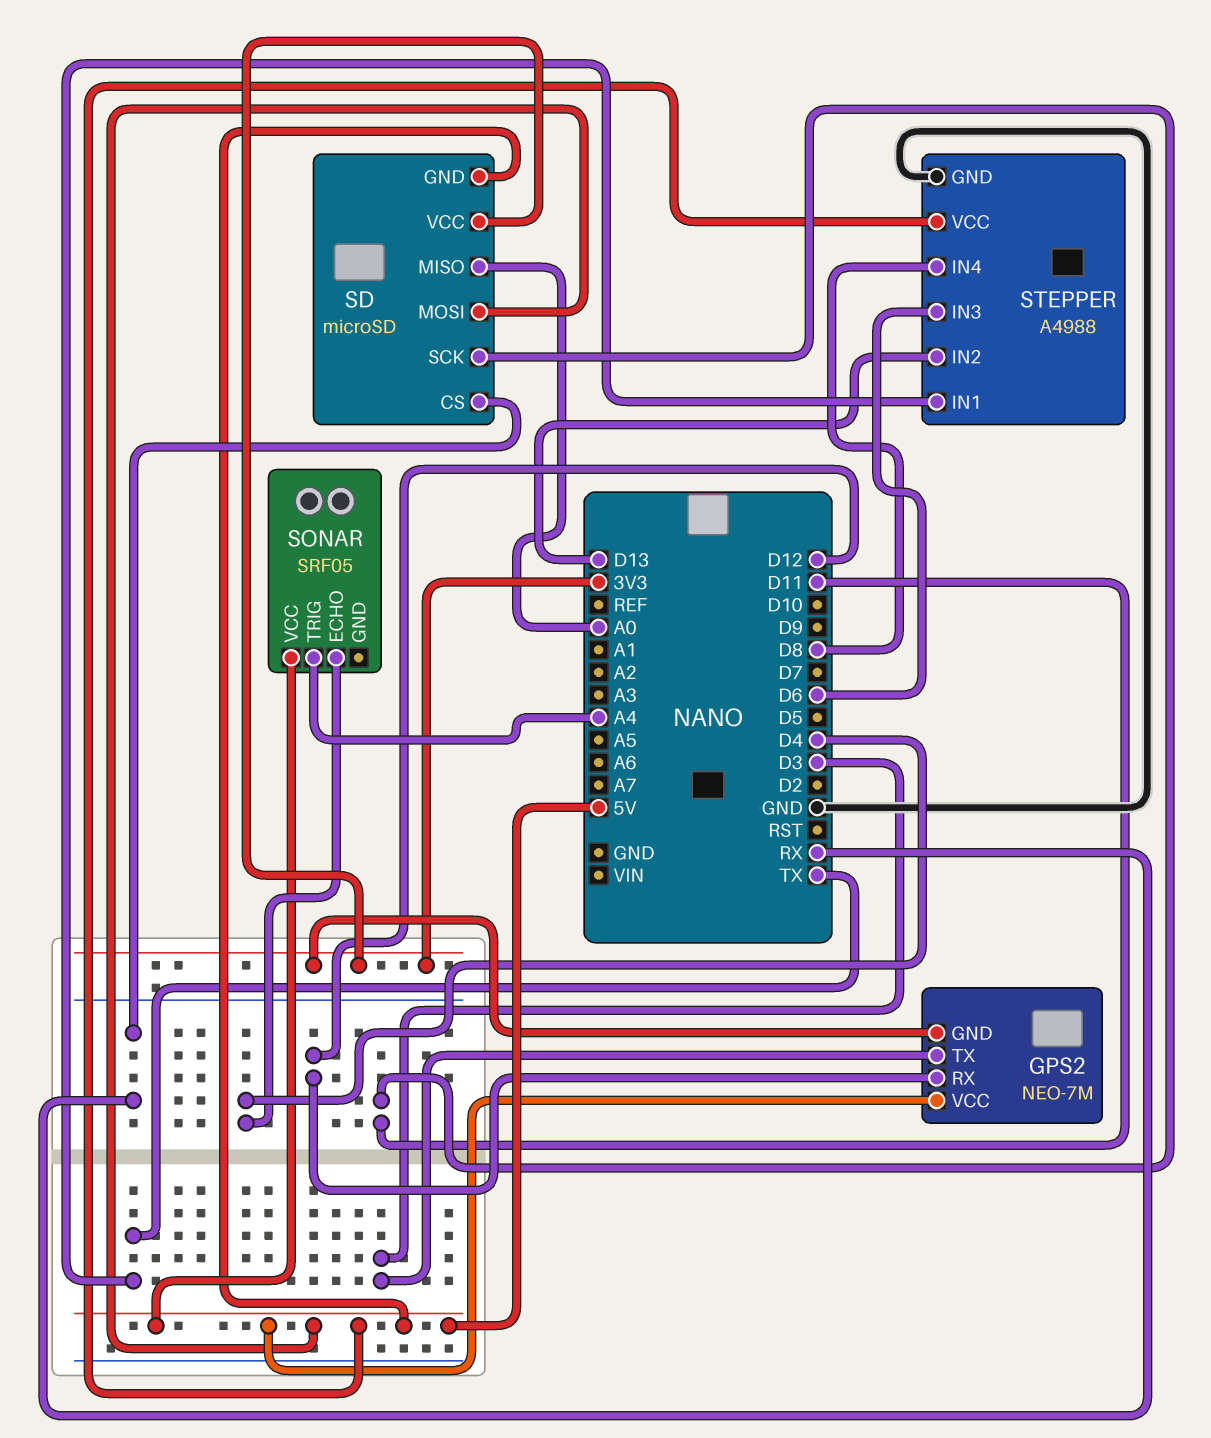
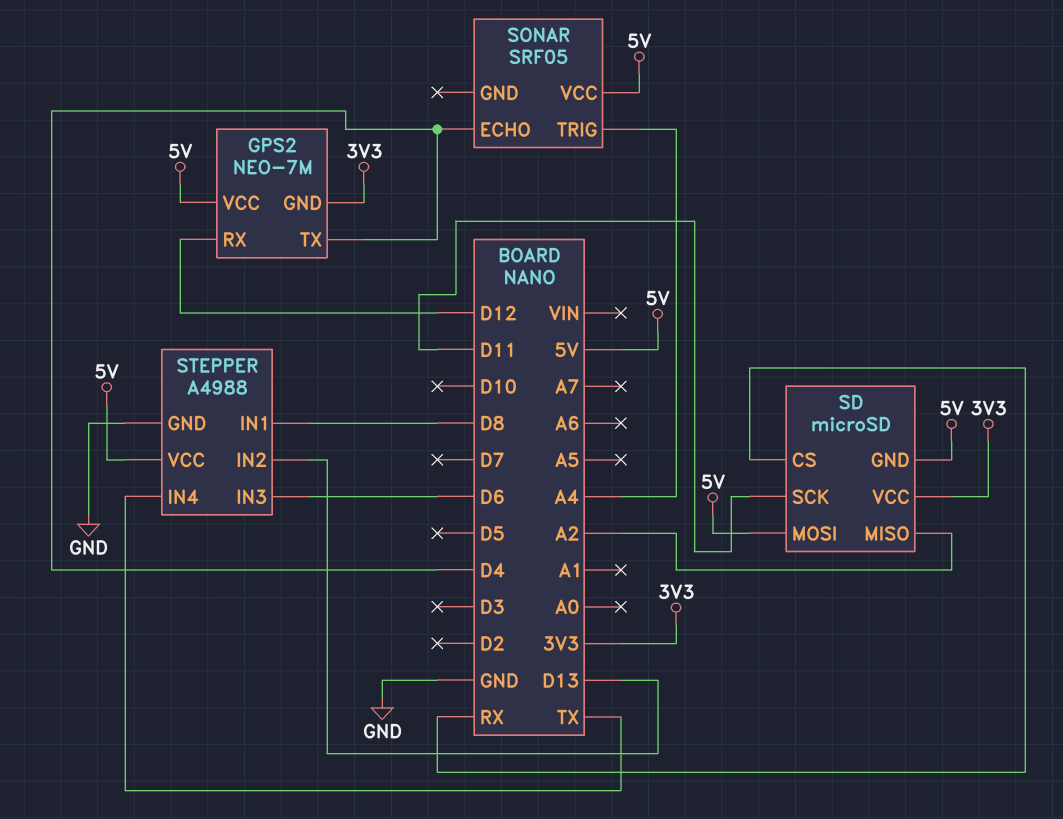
GPS2 pin TX: D3 -> D4
SD pin MISO: A0 -> A2
STEPPER pin IN1: TX -> D8
STEPPER pin IN4: D8 -> TX

